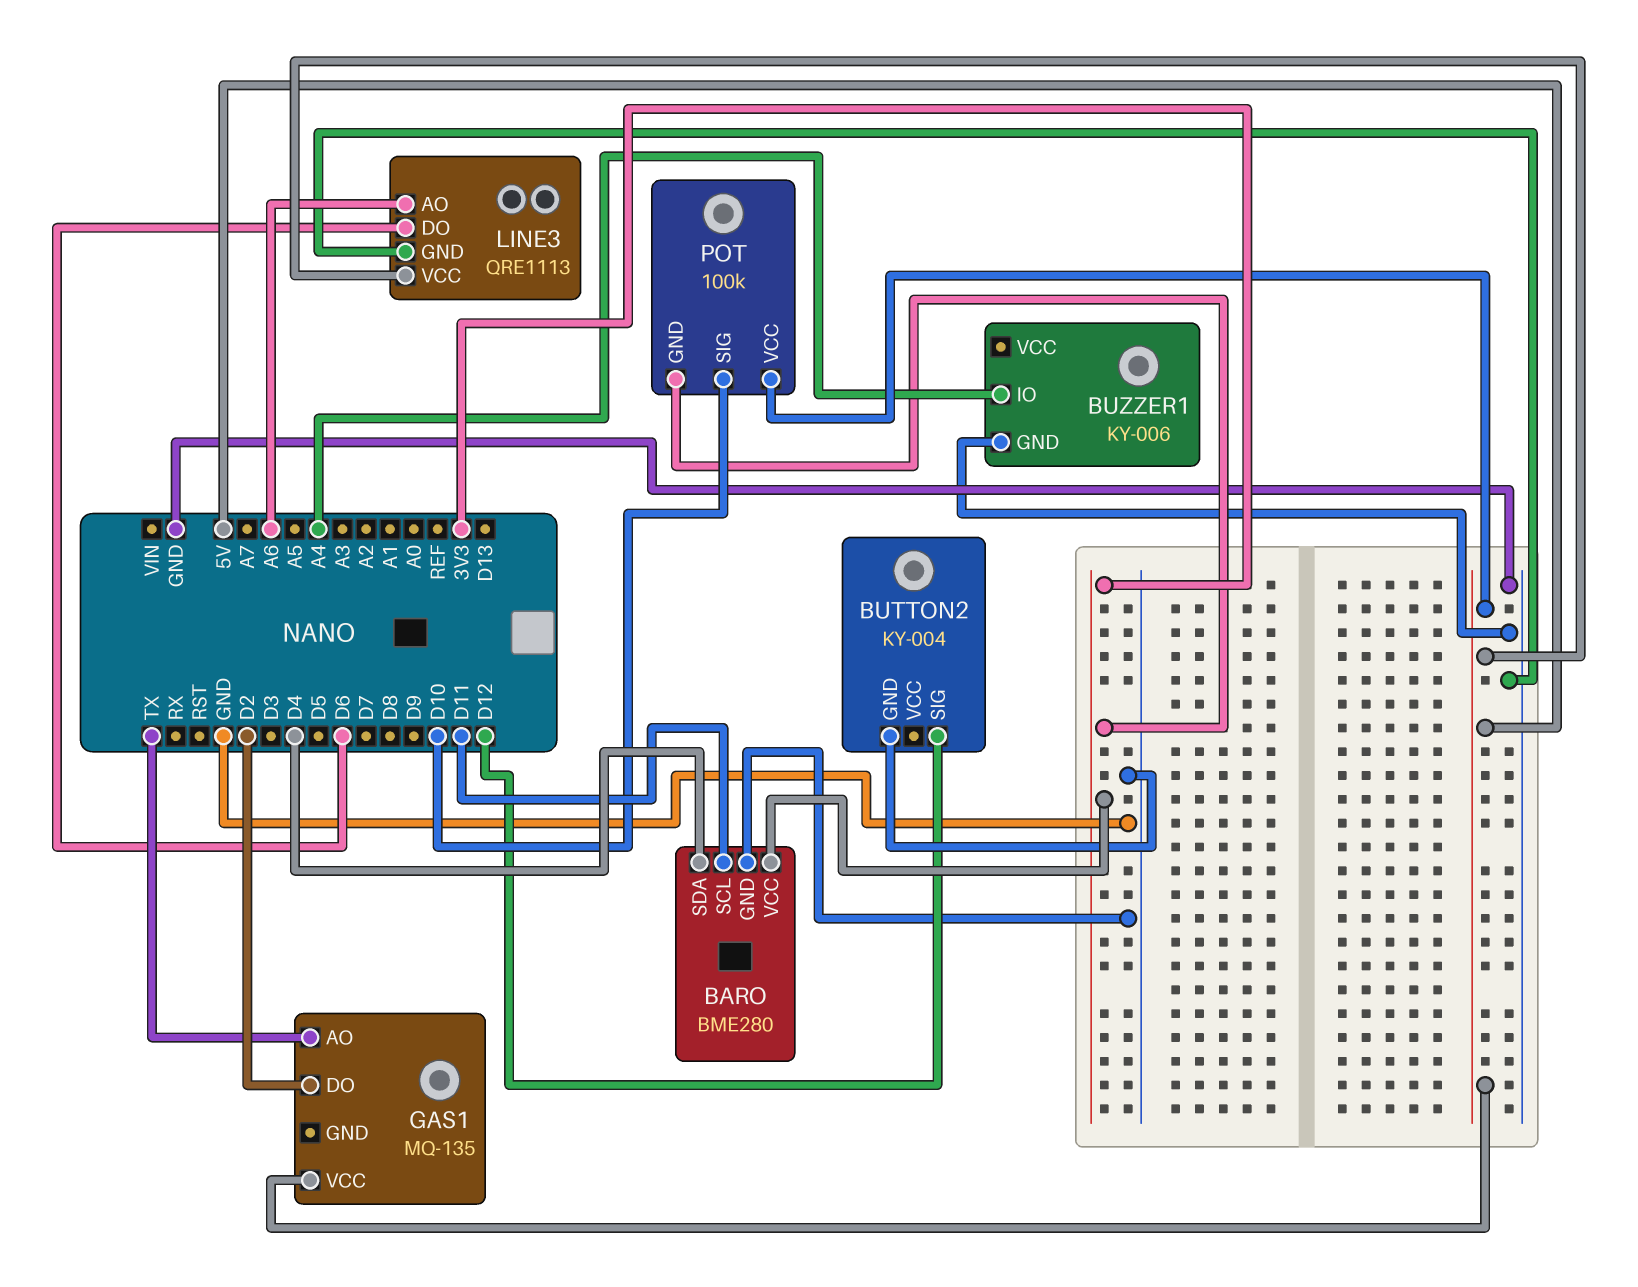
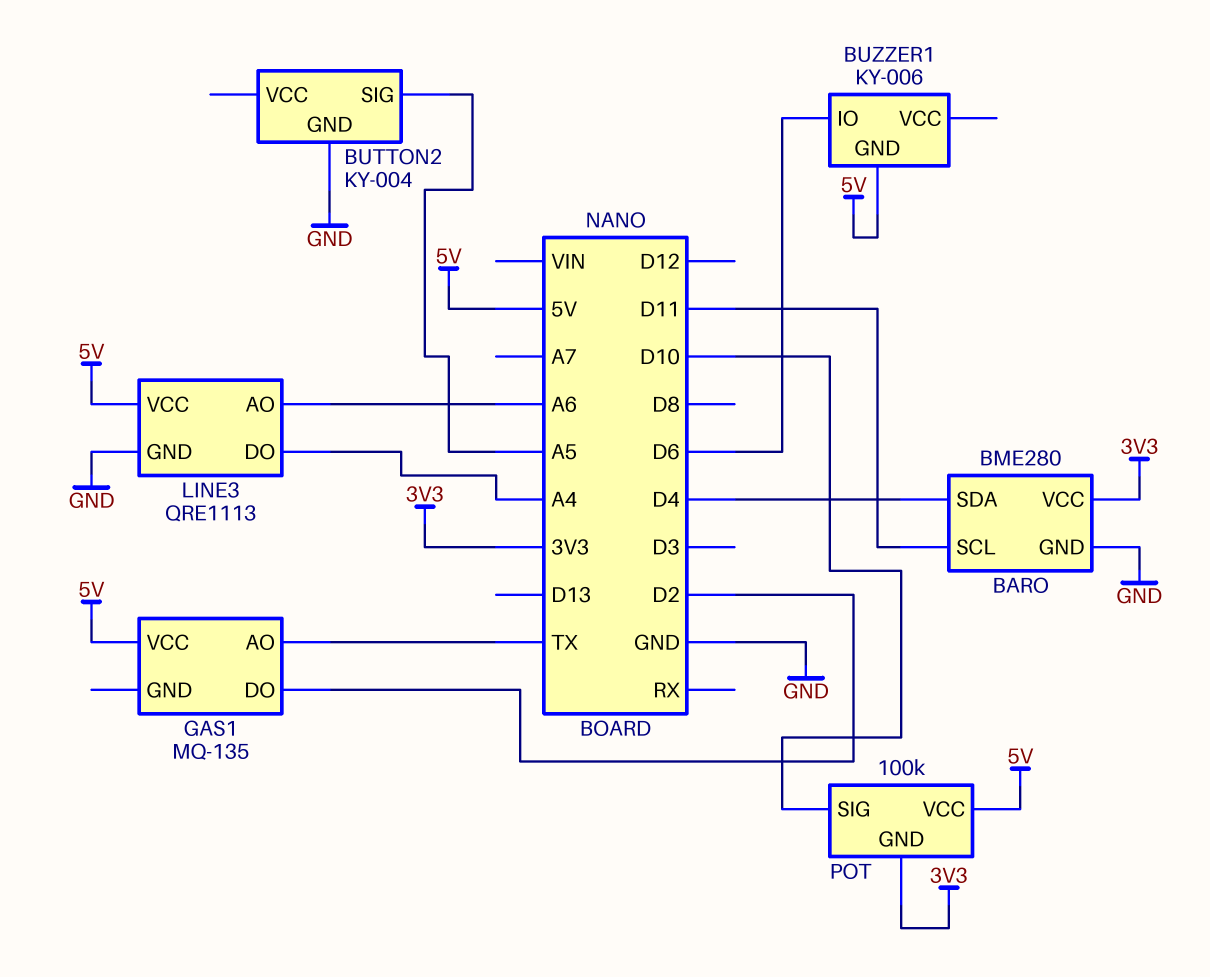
BUTTON2 pin SIG: D12 -> A5
BUZZER1 pin GND: GND -> 5V
BUZZER1 pin IO: A4 -> D6
LINE3 pin DO: D6 -> A4

